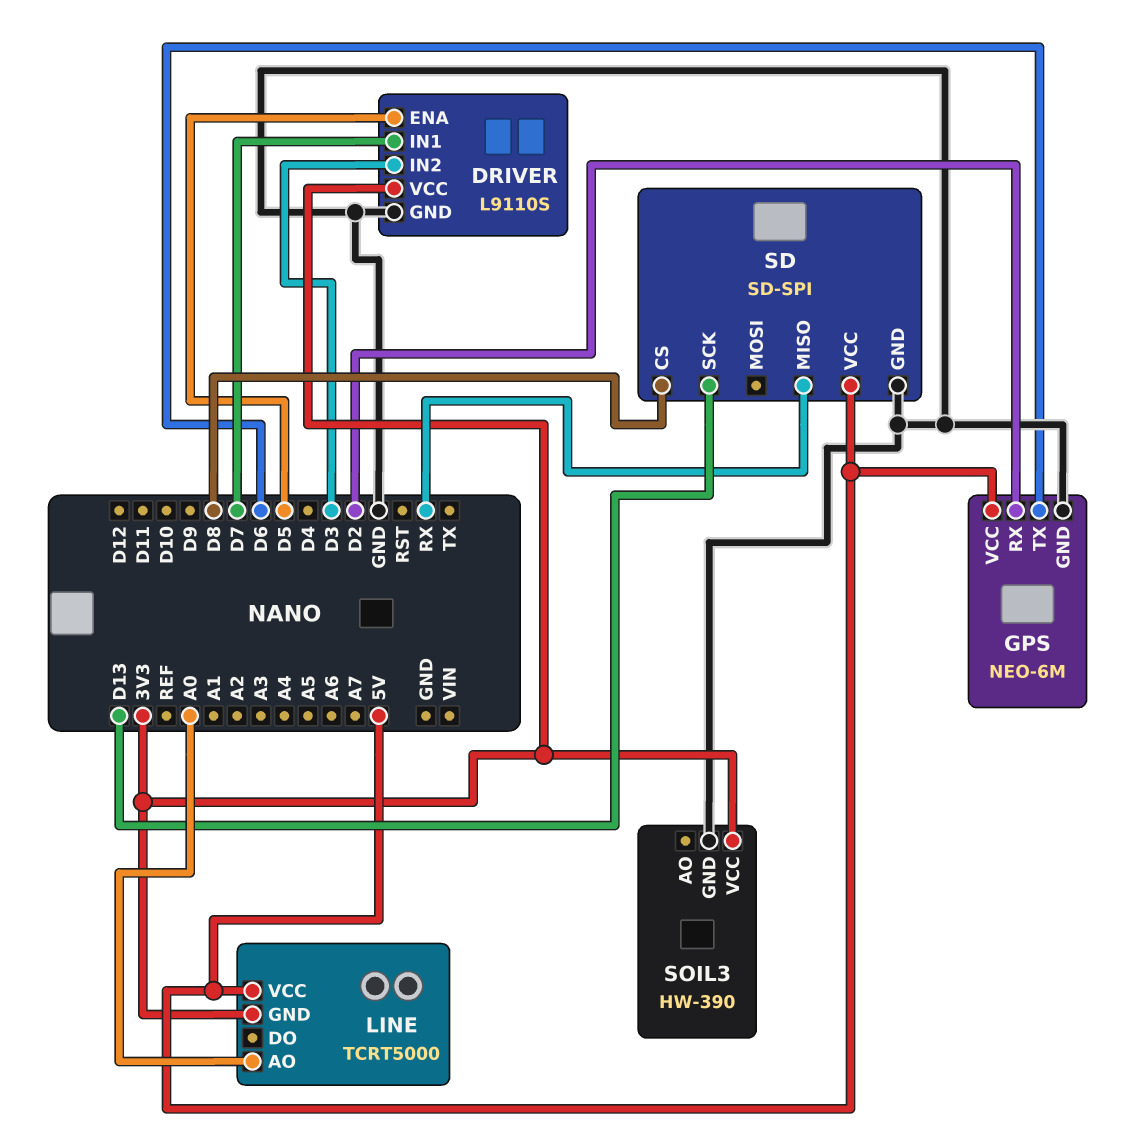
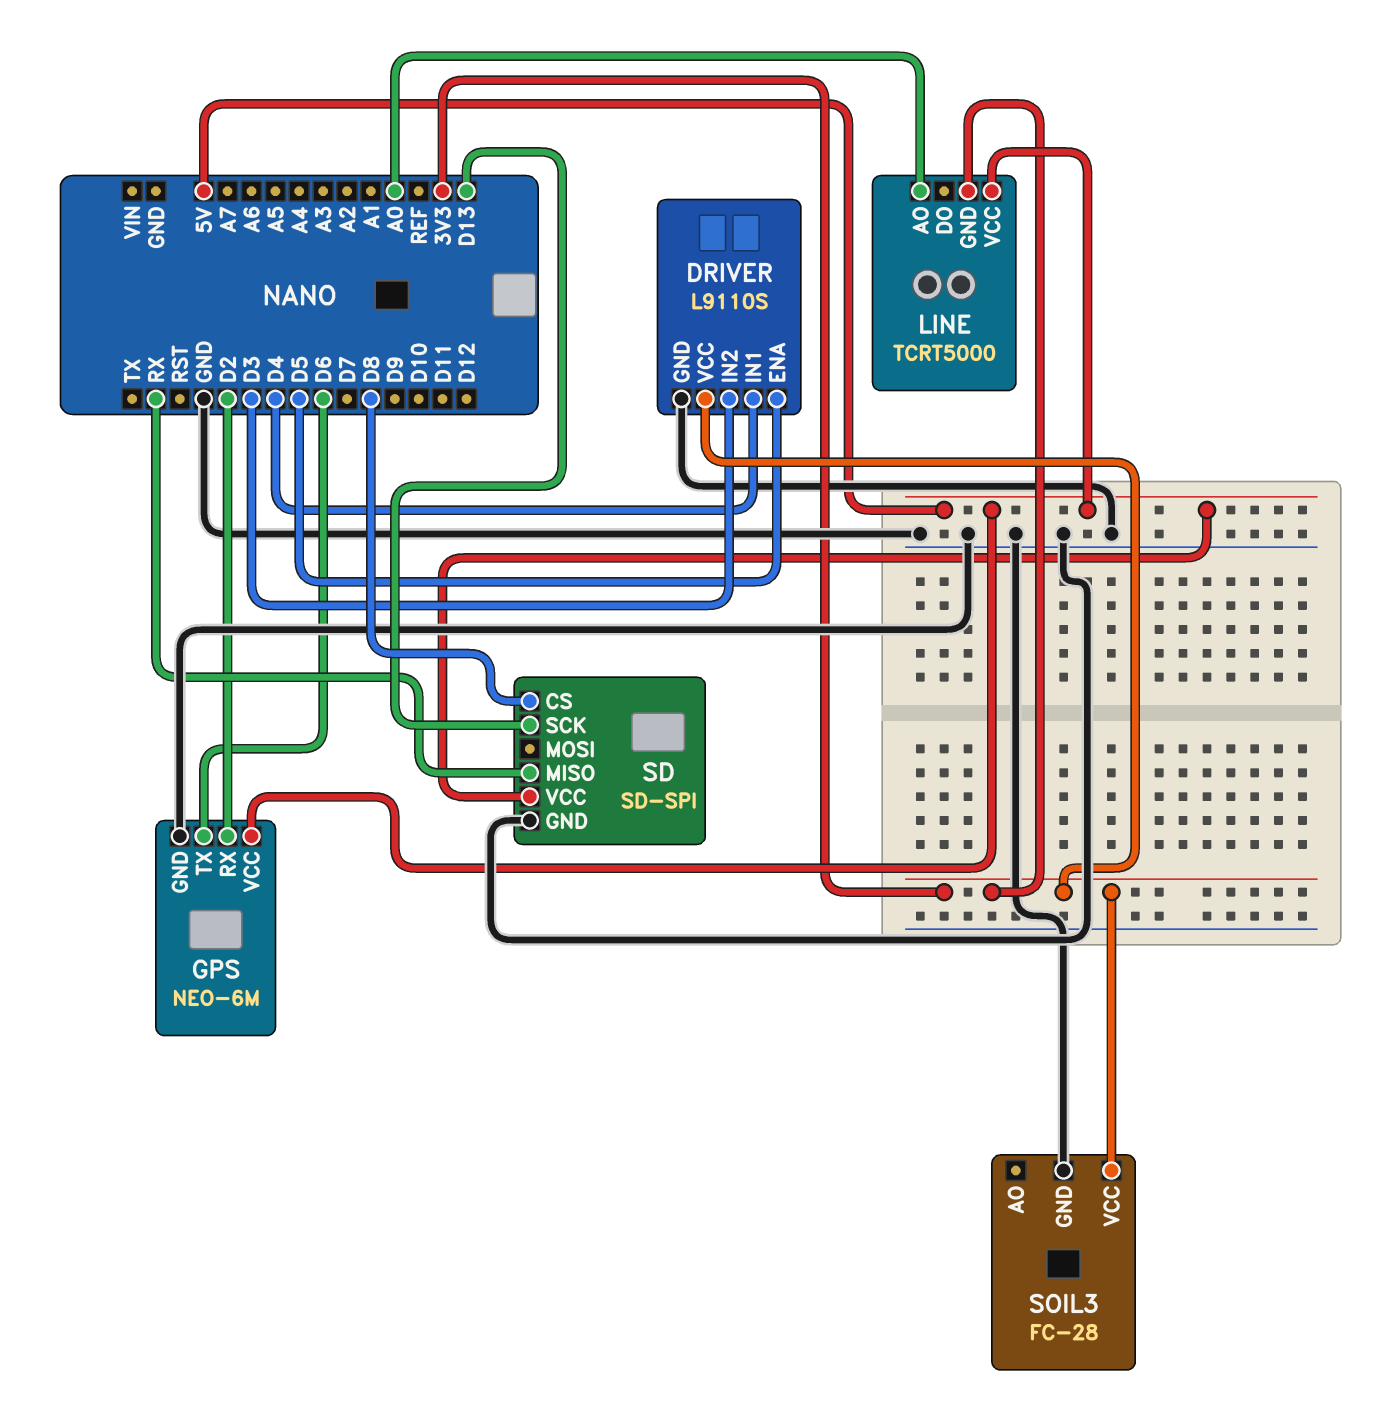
DRIVER pin IN1: D7 -> D4
SOIL3: HW-390 -> FC-28

